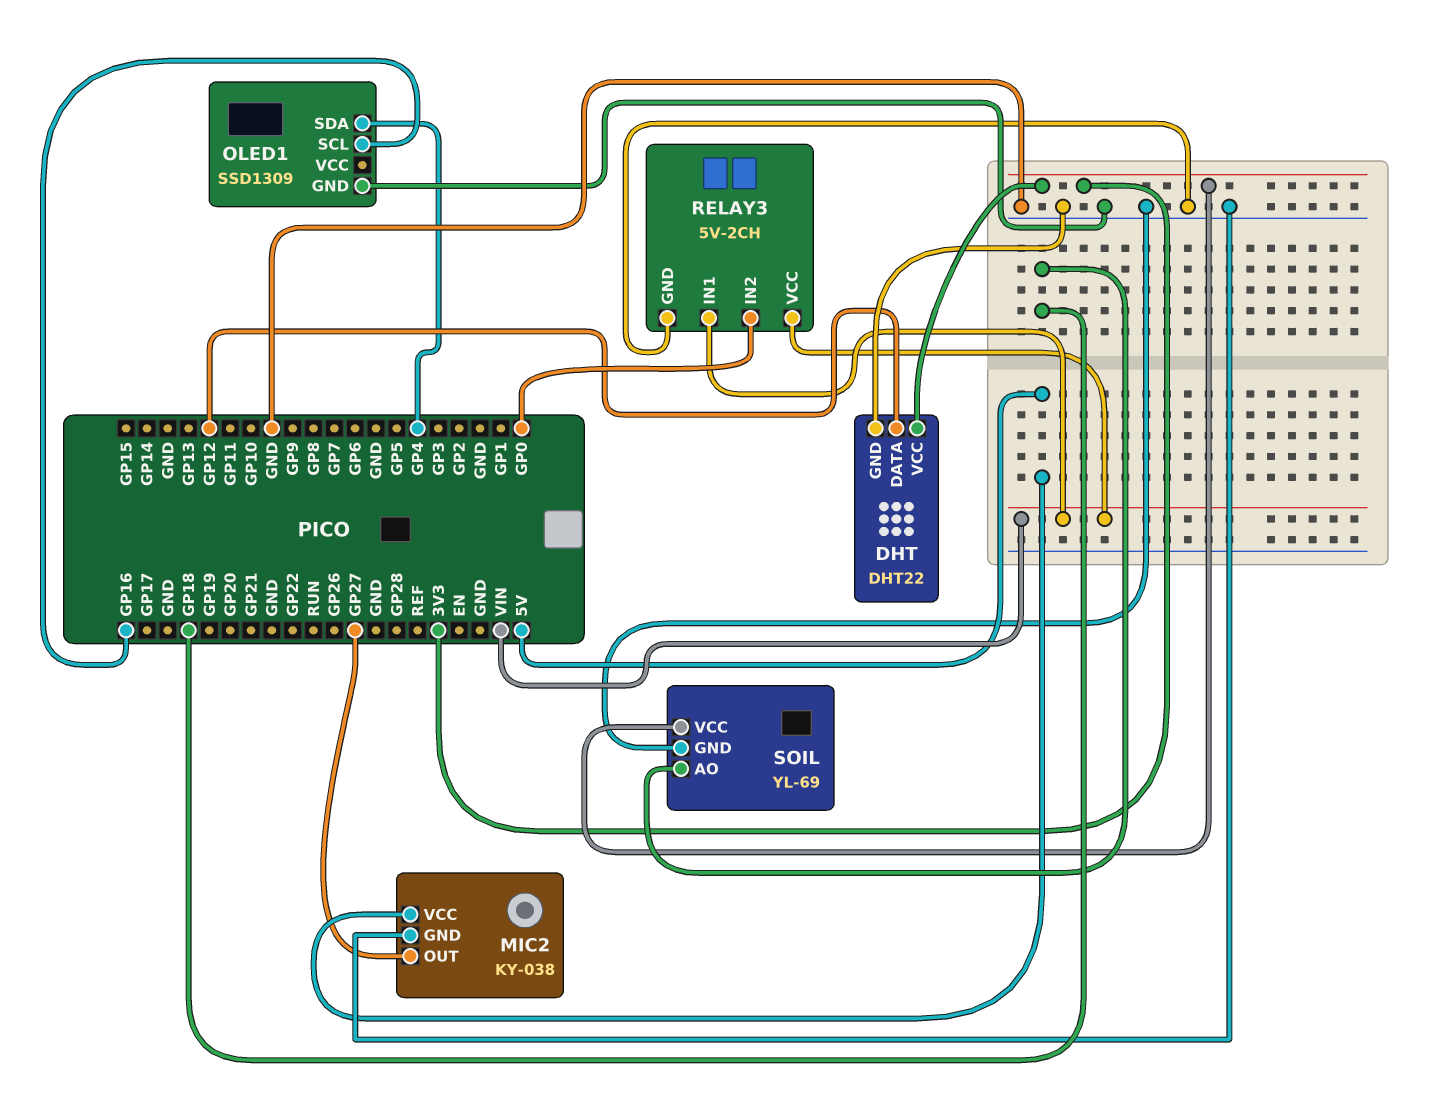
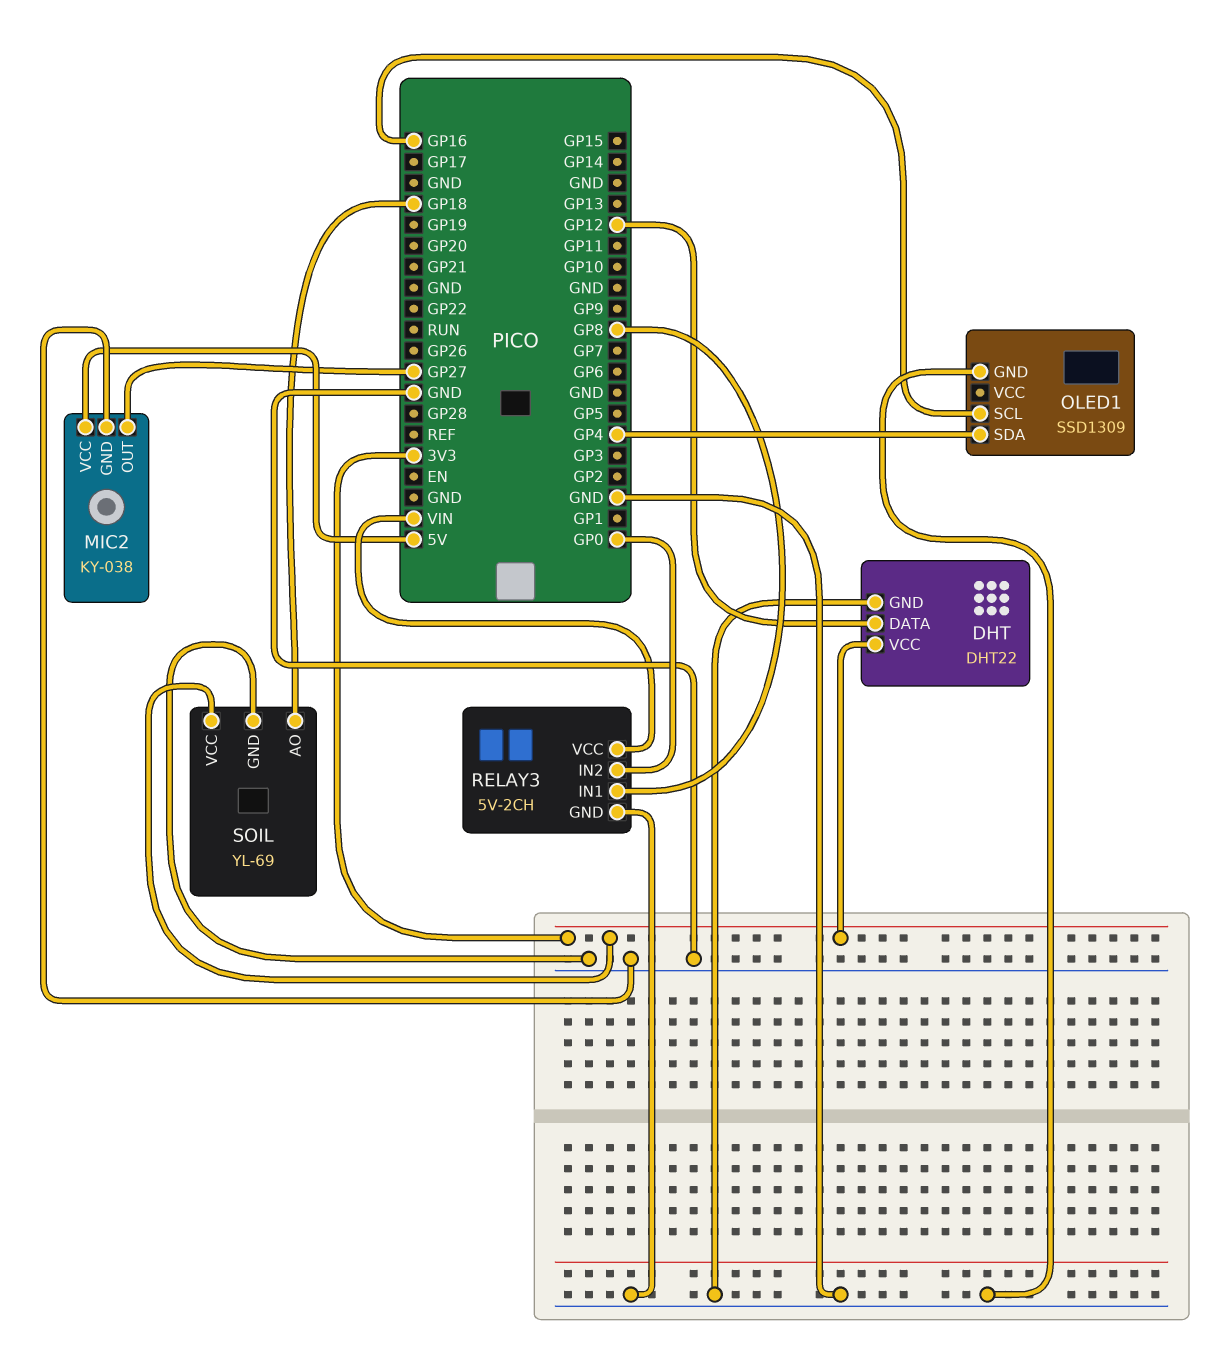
RELAY3 pin IN1: VIN -> GP8

